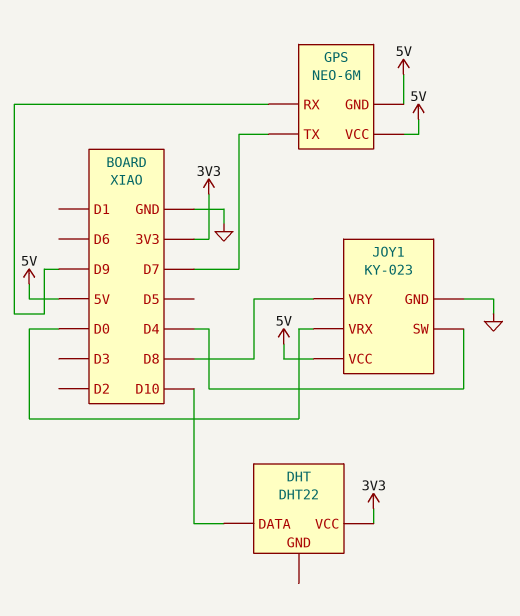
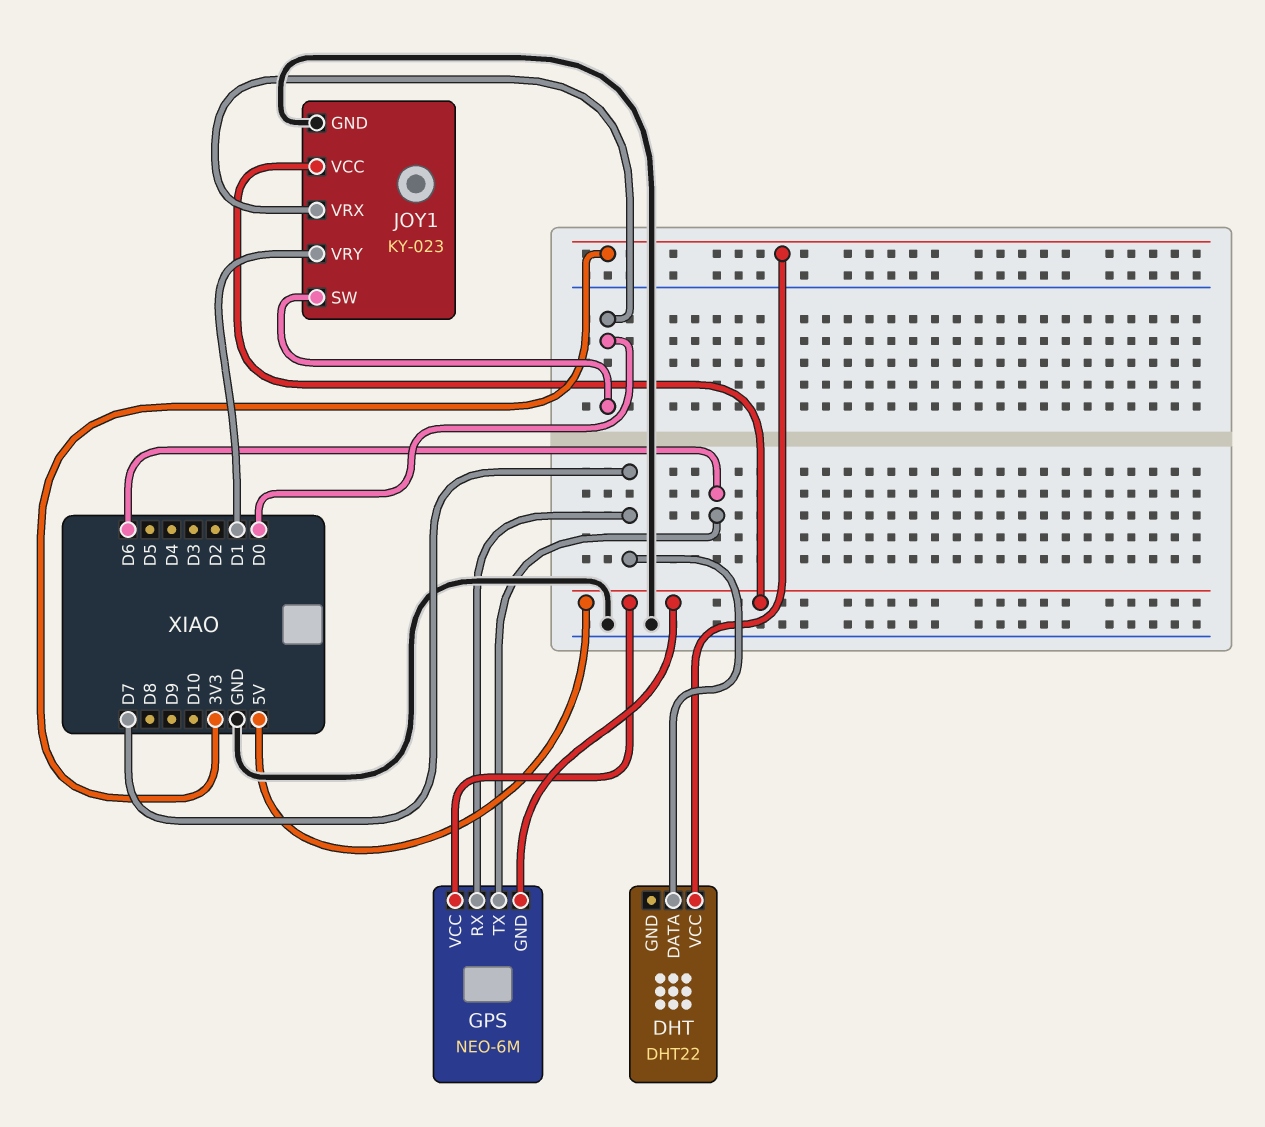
DHT pin DATA: D10 -> D7
GPS pin RX: D9 -> D7
GPS pin TX: D7 -> D6
JOY1 pin SW: D4 -> D0
JOY1 pin VRY: D8 -> D1

